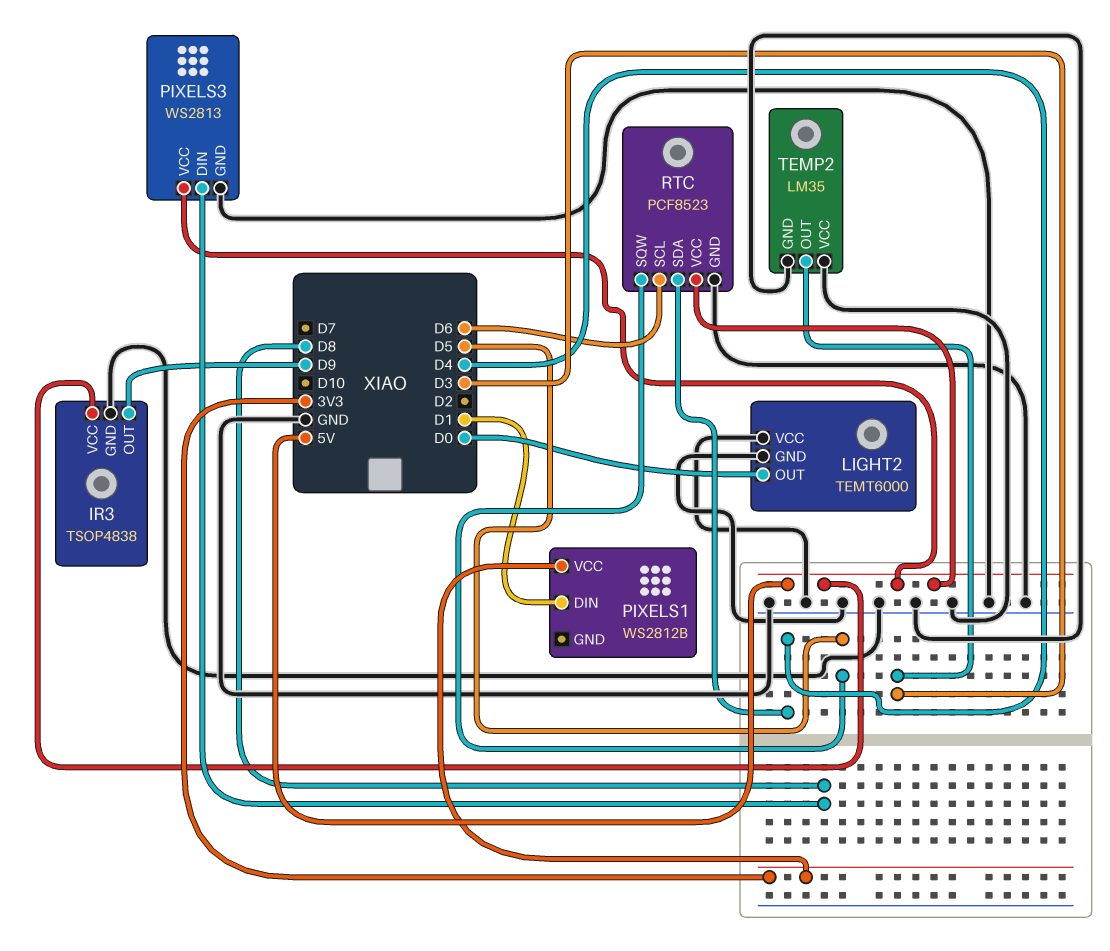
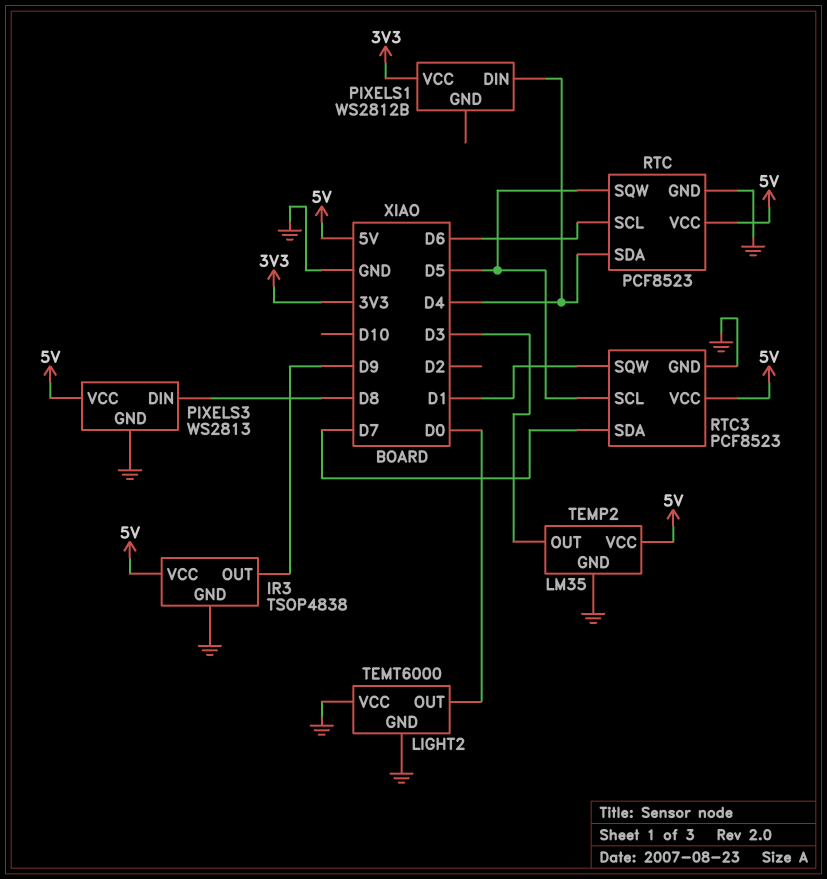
PIXELS1 pin DIN: D1 -> D4
RTC3: none -> PCF8523
RTC3 pin GND: none -> GND
RTC3 pin SCL: none -> D5
RTC3 pin SDA: none -> D7
RTC3 pin SQW: none -> D1
RTC3 pin VCC: none -> 5V
TEMP2 pin VCC: GND -> 5V

